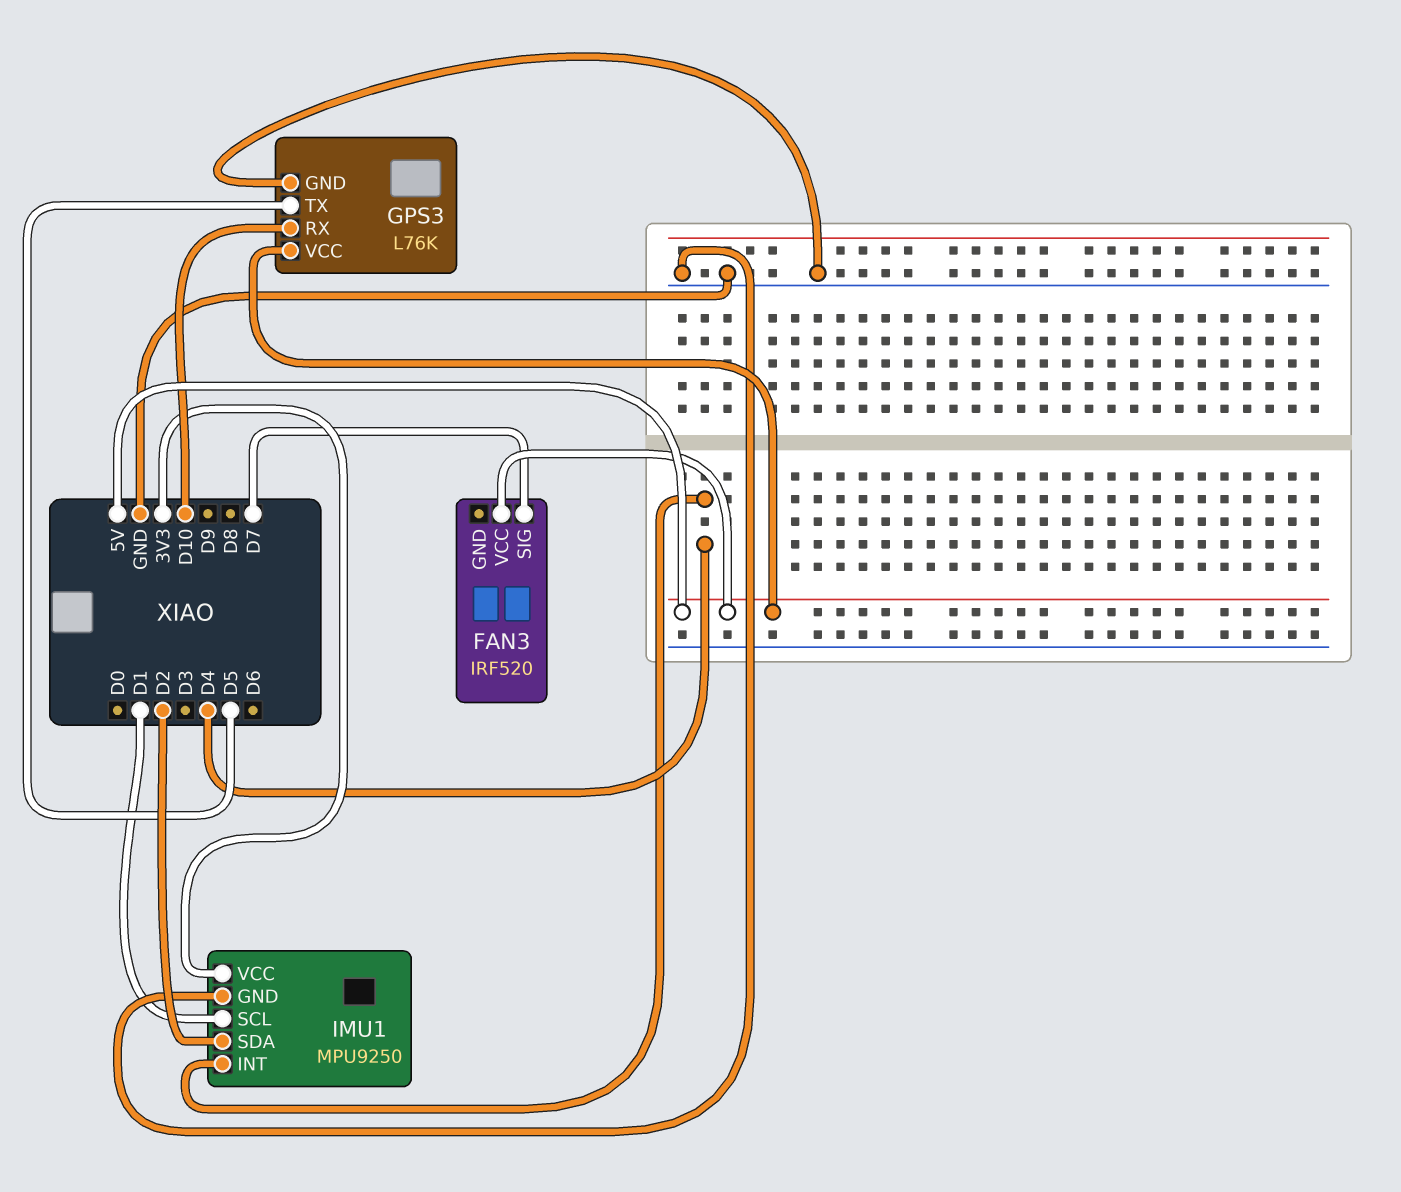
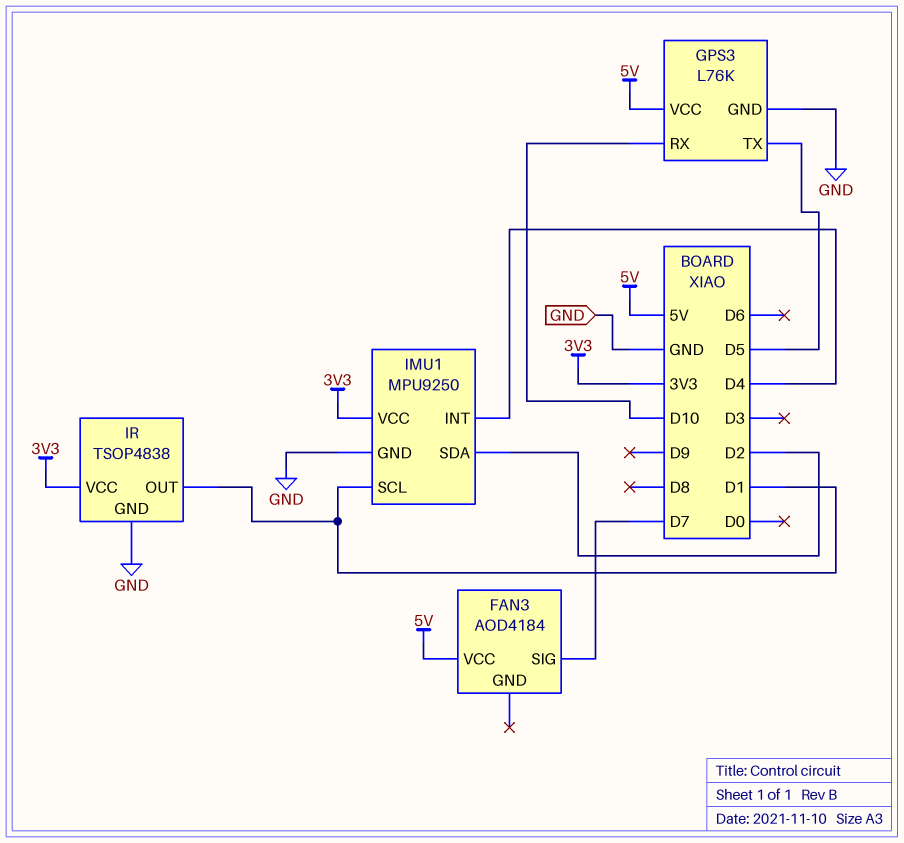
FAN3: IRF520 -> AOD4184
IR: none -> TSOP4838
IR pin GND: none -> GND
IR pin OUT: none -> D1
IR pin VCC: none -> 3V3

